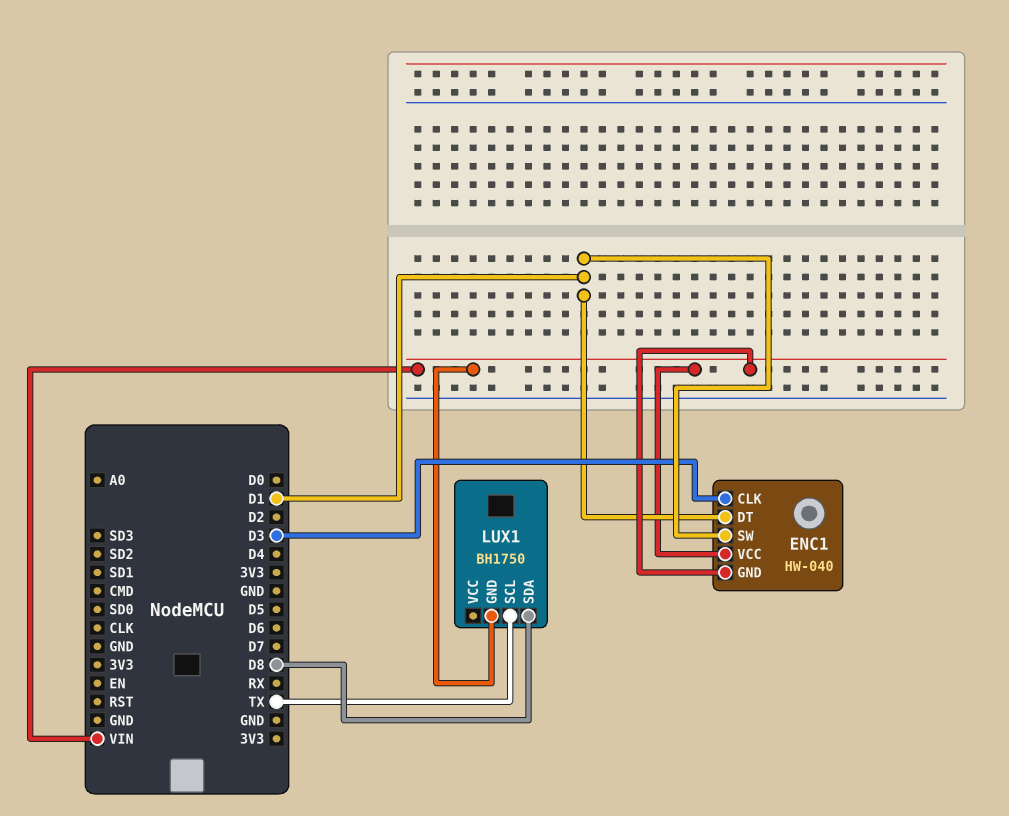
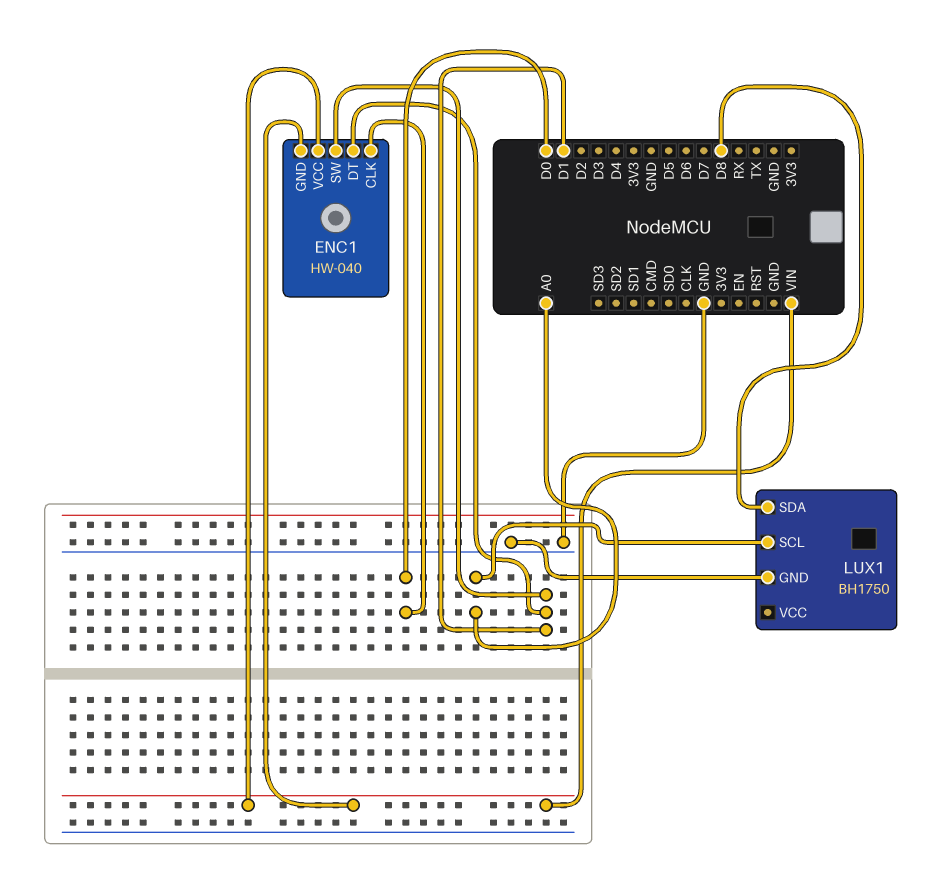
ENC1 pin CLK: D3 -> D0
LUX1 pin GND: VIN -> GND
LUX1 pin SCL: TX -> A0

